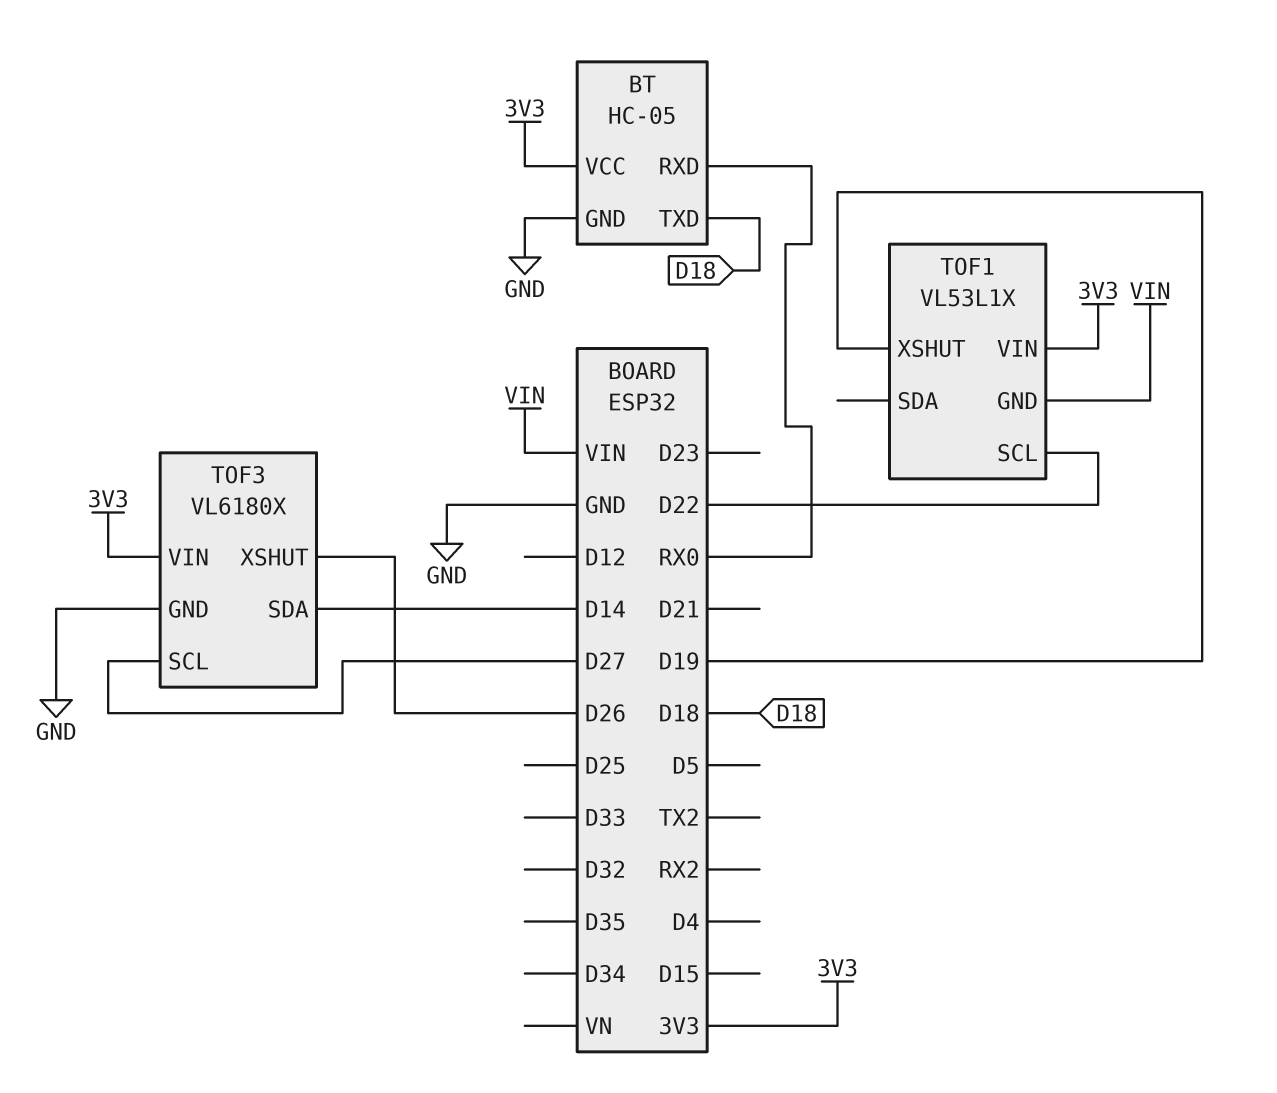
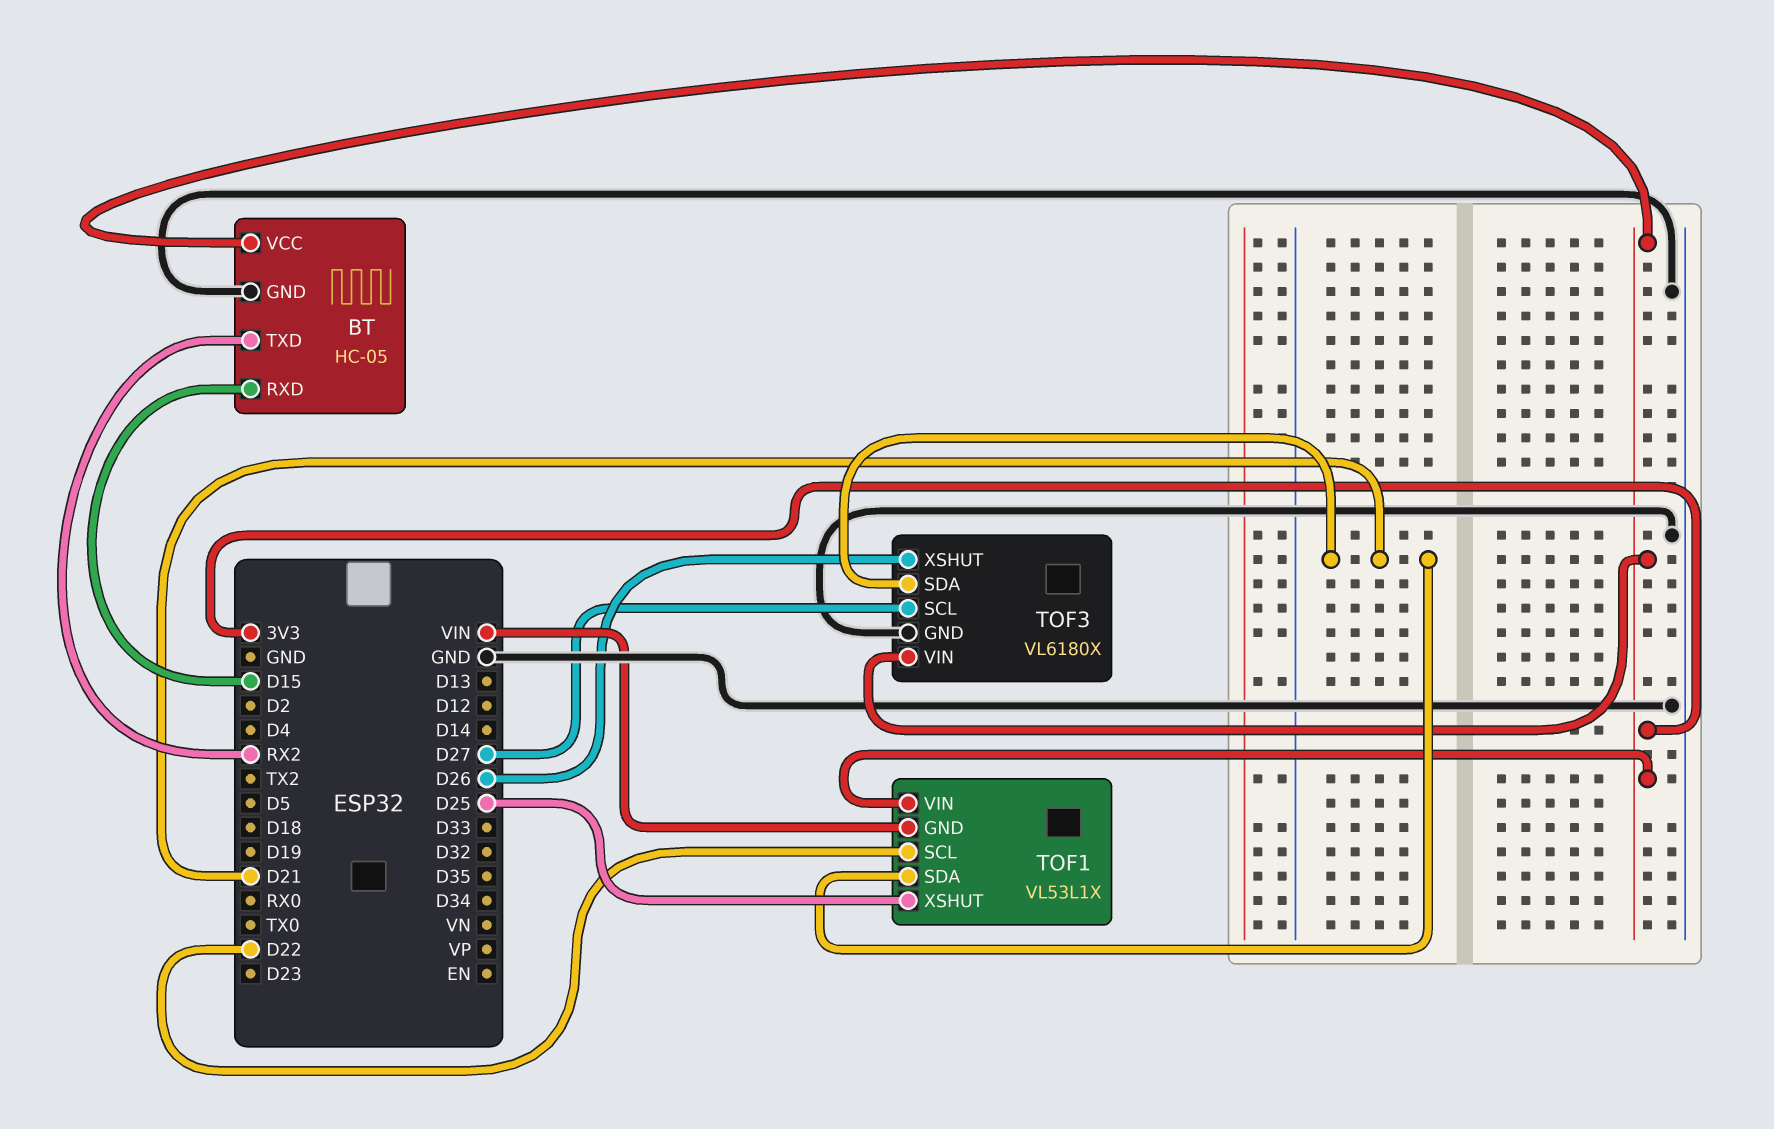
BT pin RXD: RX0 -> D15
BT pin TXD: D18 -> RX2
TOF1 pin SDA: none -> D21
TOF1 pin XSHUT: D19 -> D25
TOF3 pin SDA: D14 -> D21

